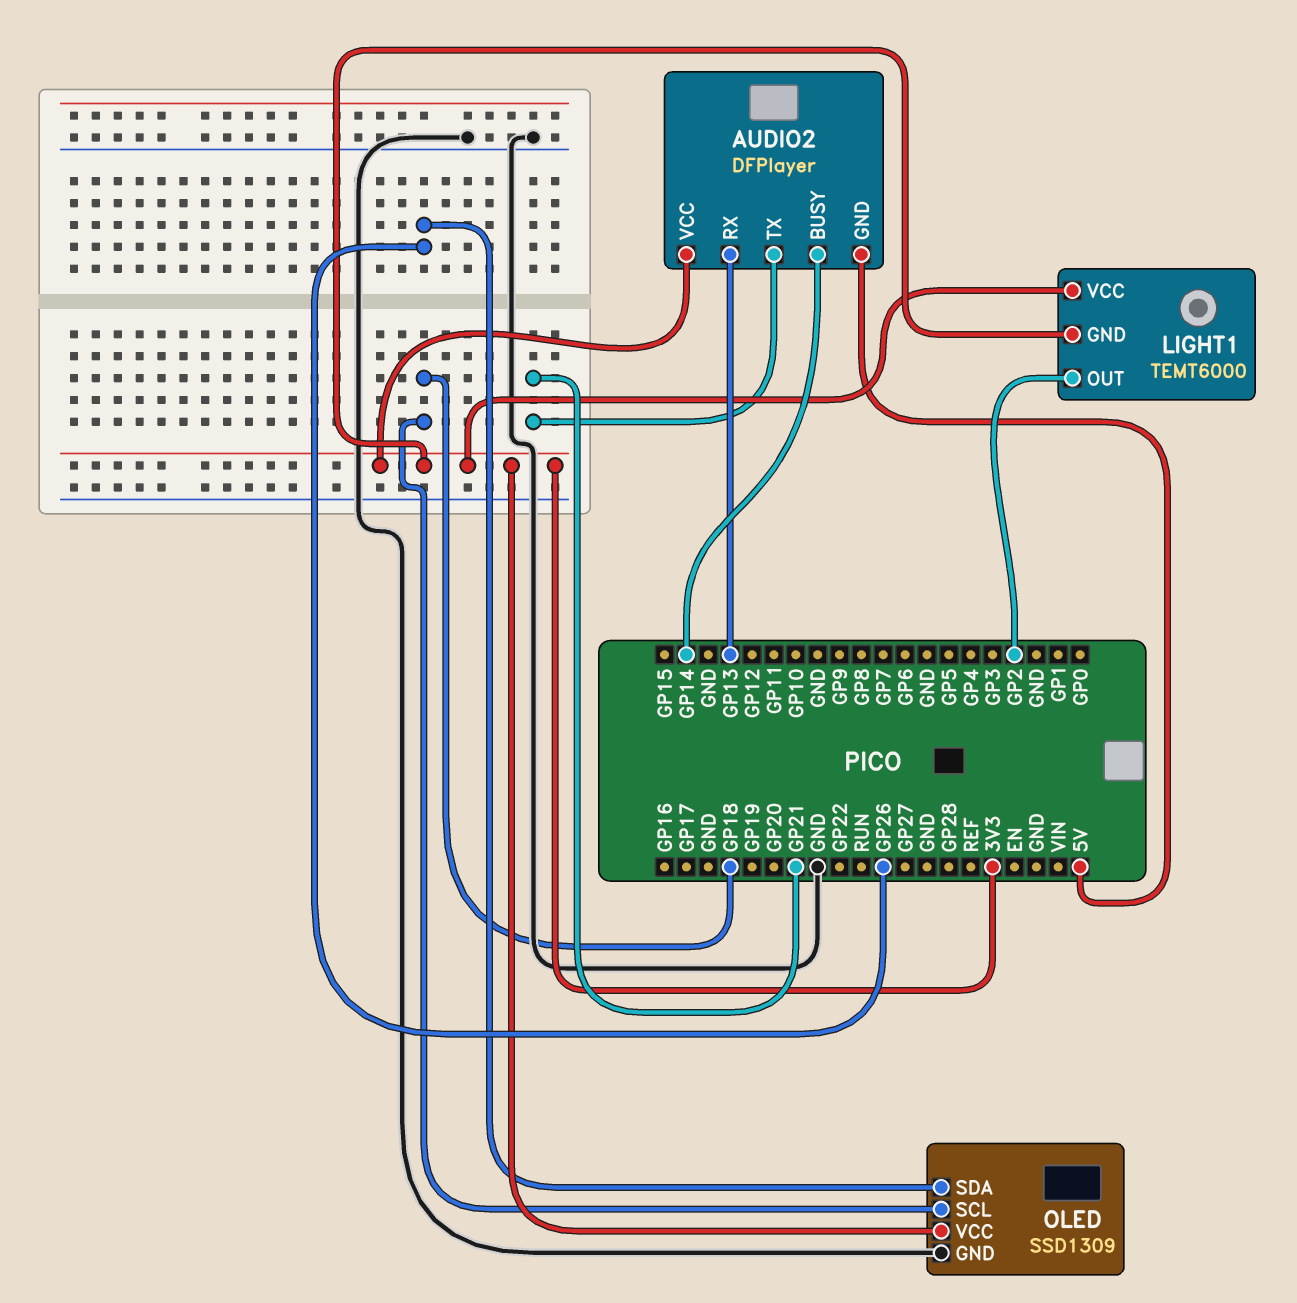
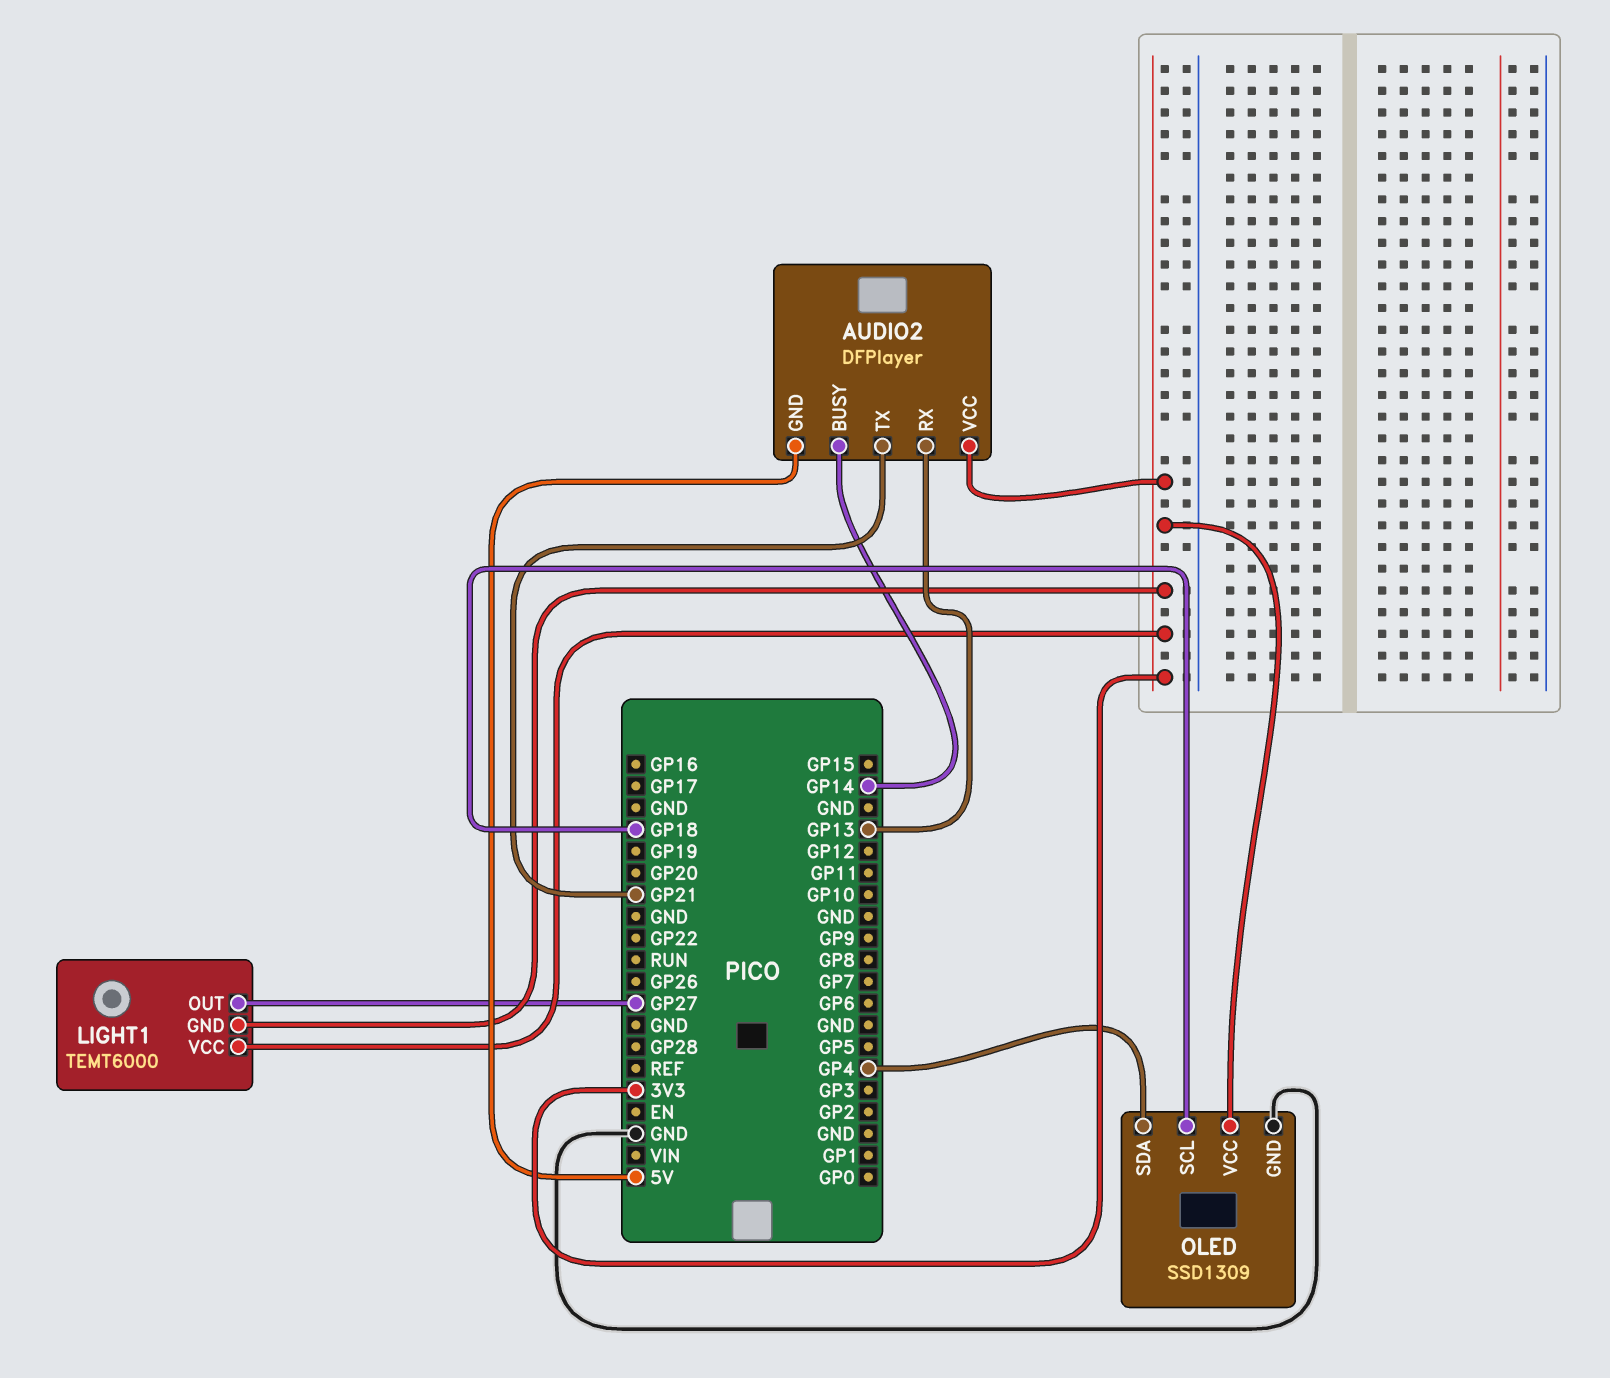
LIGHT1 pin OUT: GP2 -> GP27
OLED pin SDA: GP26 -> GP4

